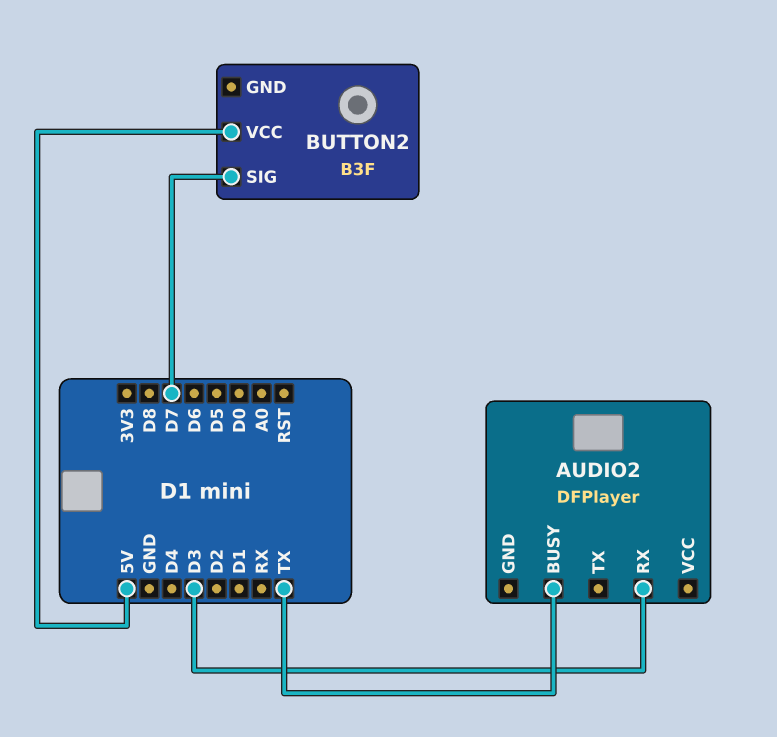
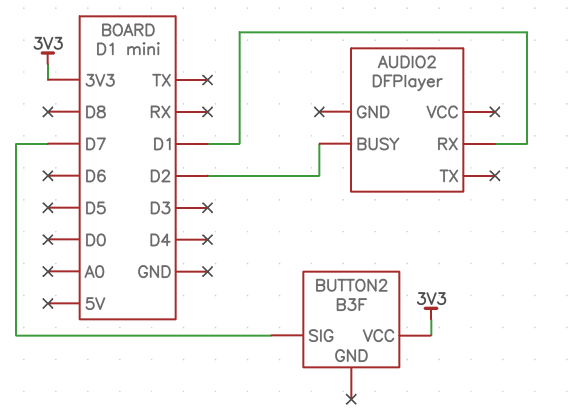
AUDIO2 pin BUSY: TX -> D2
AUDIO2 pin RX: D3 -> D1
BUTTON2 pin VCC: 5V -> 3V3

